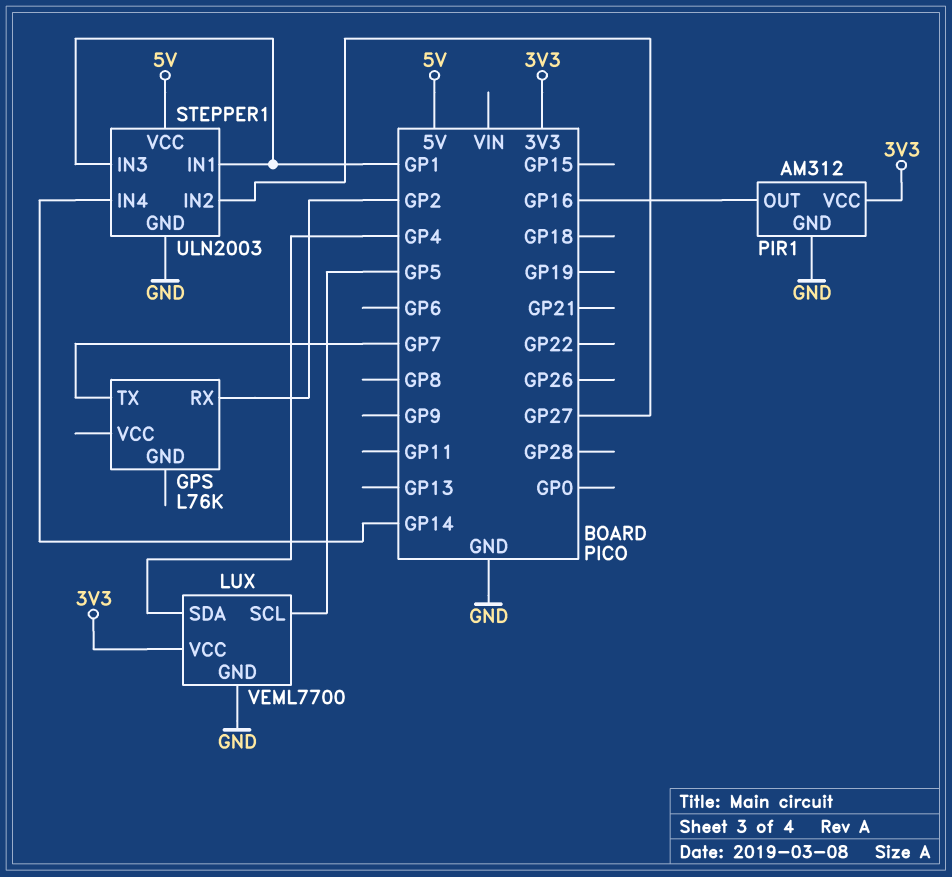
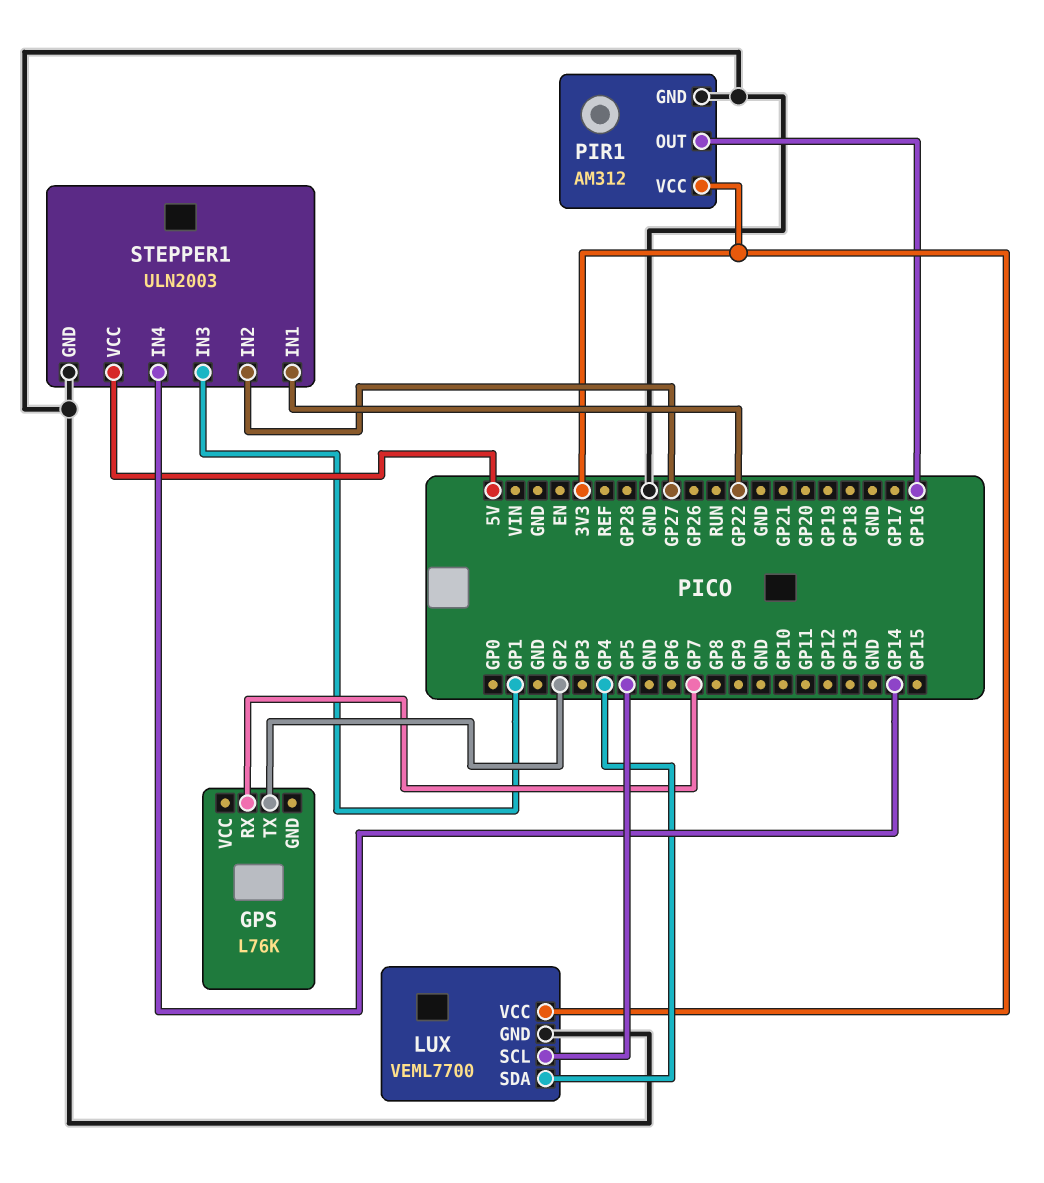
GPS pin RX: GP2 -> GP7
GPS pin TX: GP7 -> GP2
STEPPER1 pin IN1: GP1 -> GP22

